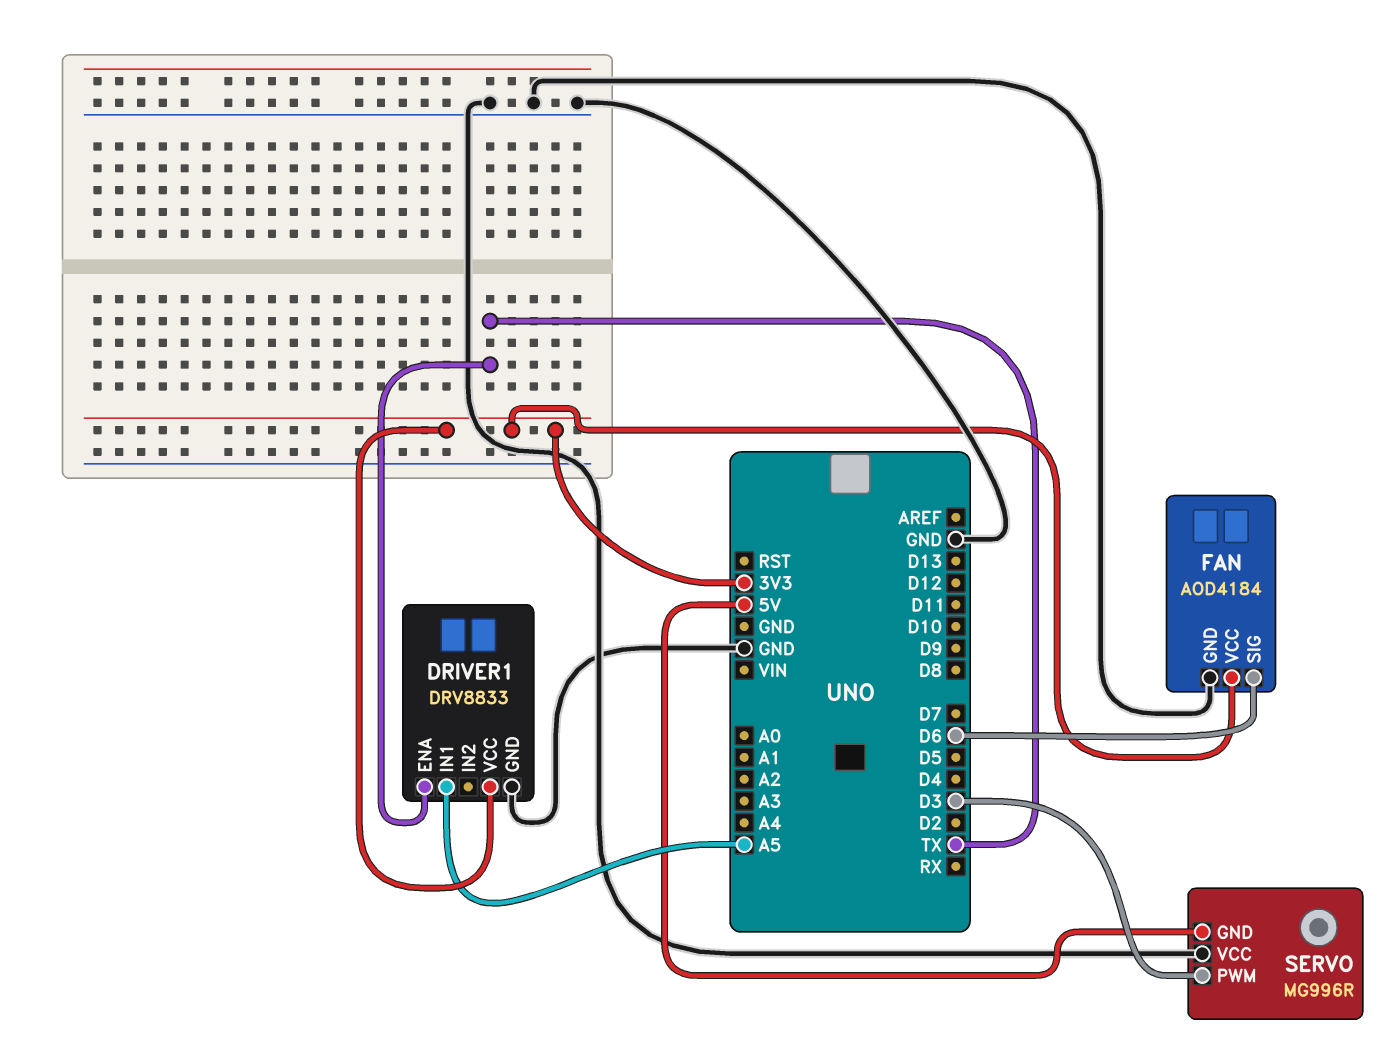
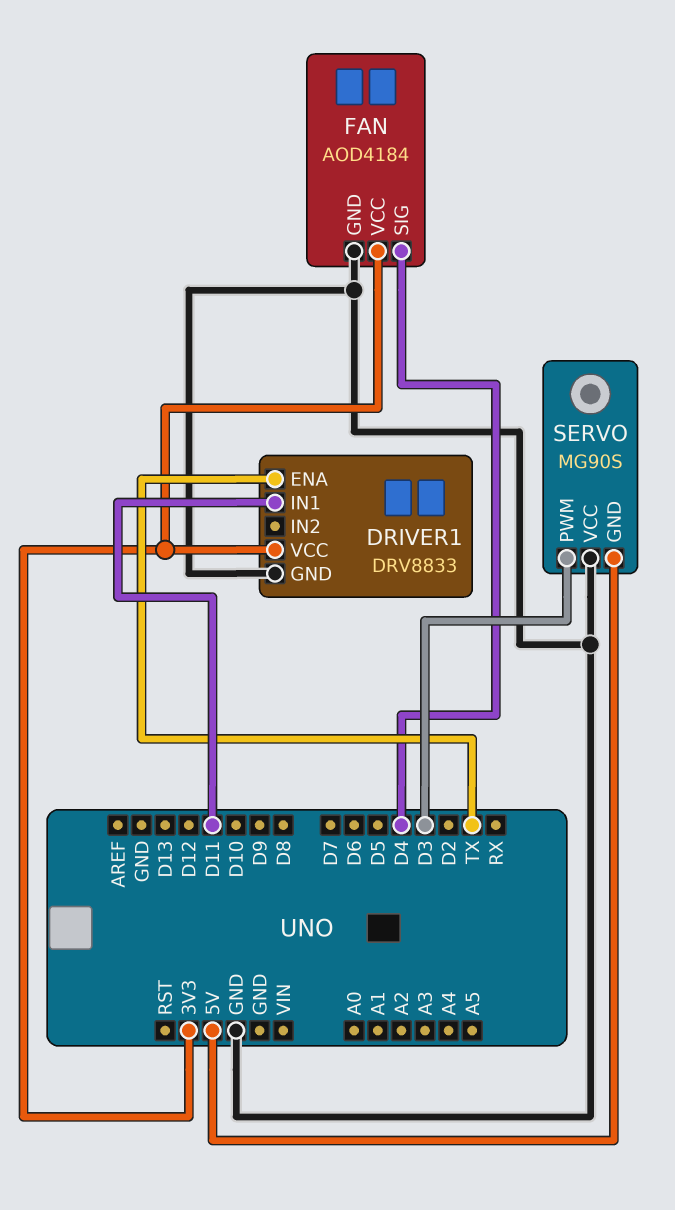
DRIVER1 pin IN1: A5 -> D11
FAN pin SIG: D6 -> D4
SERVO: MG996R -> MG90S

